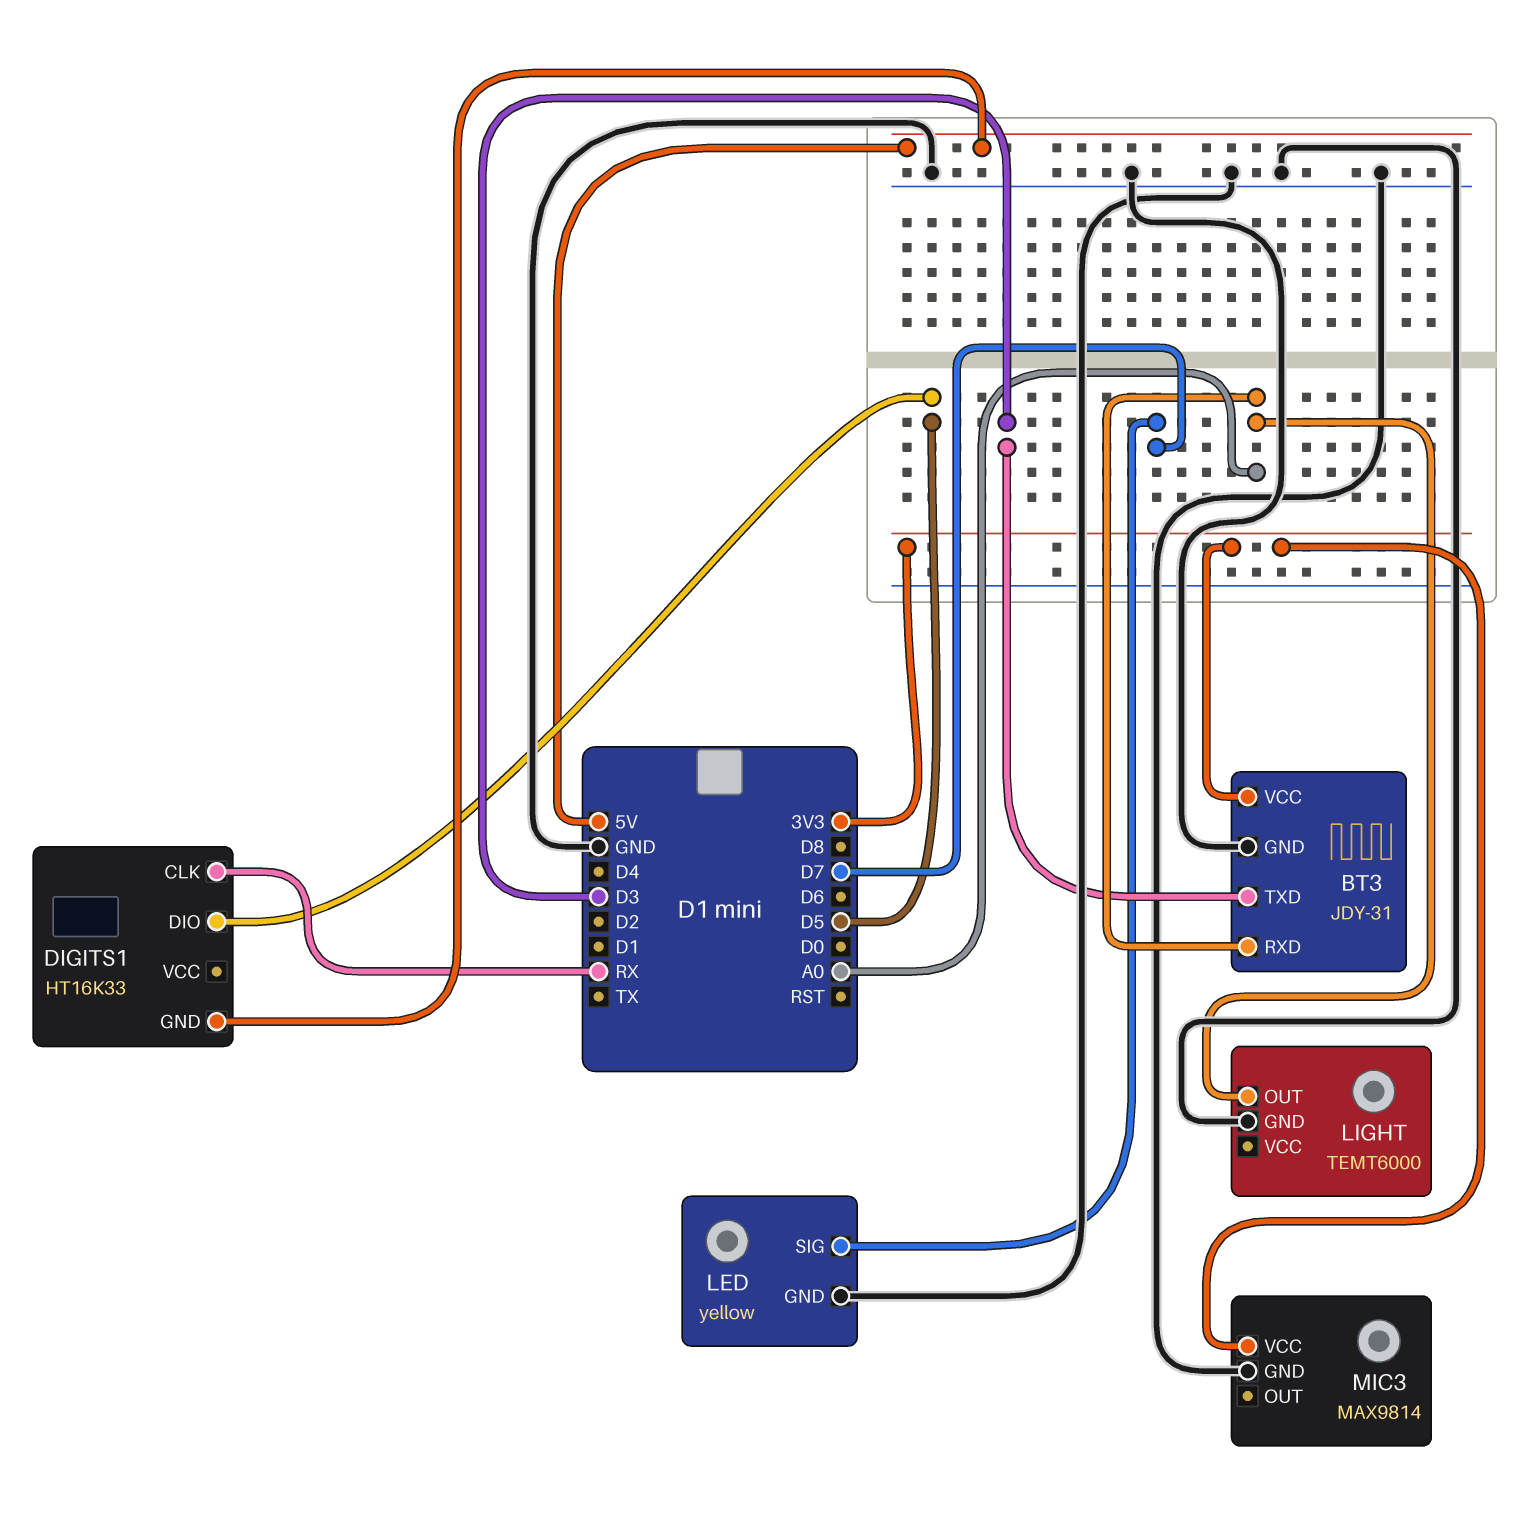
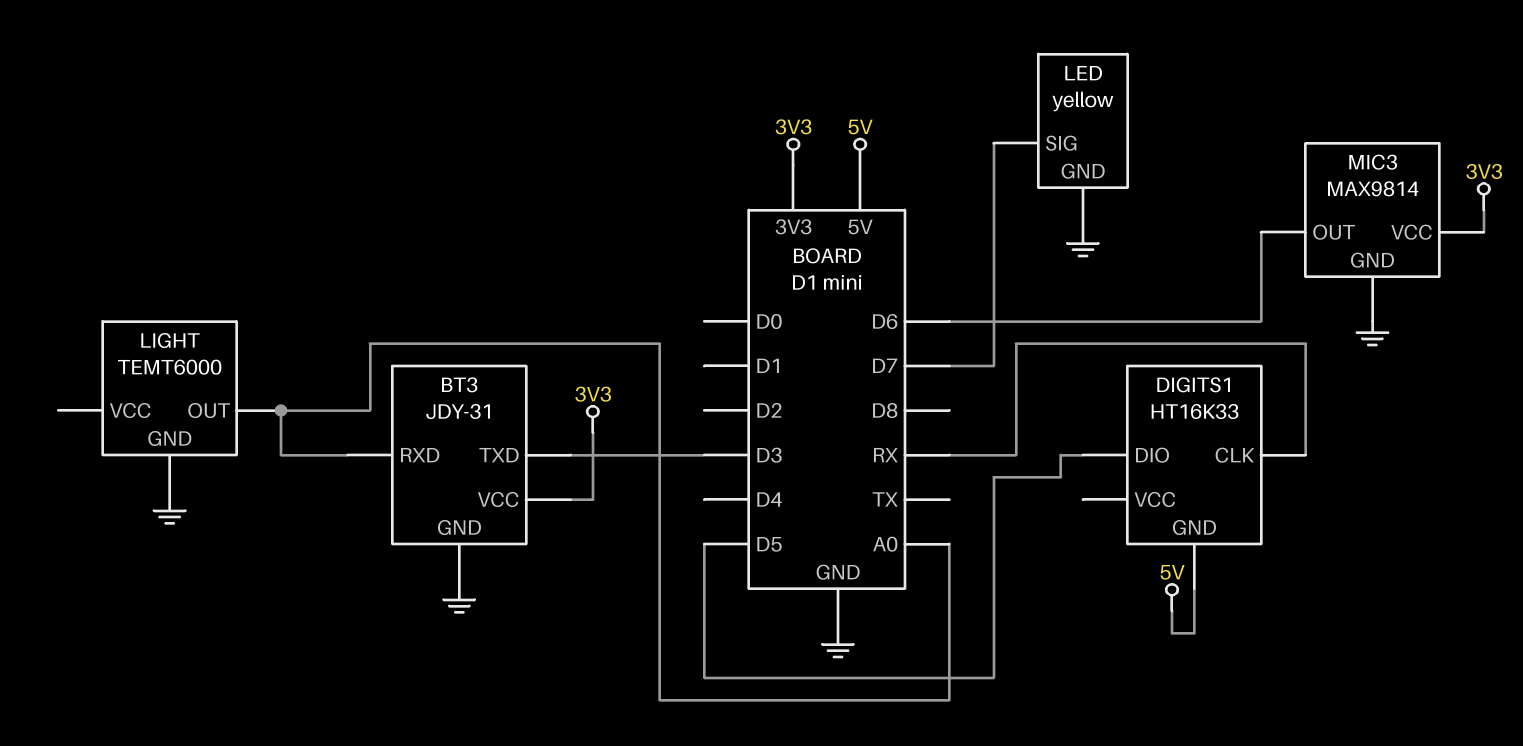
MIC3 pin OUT: none -> D6

